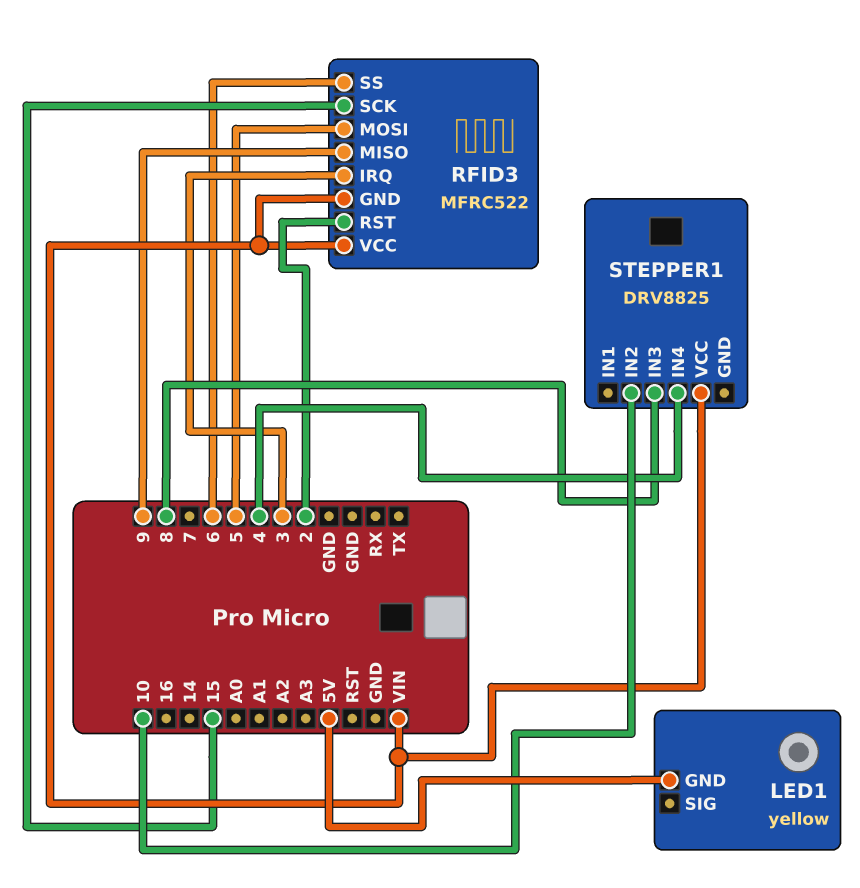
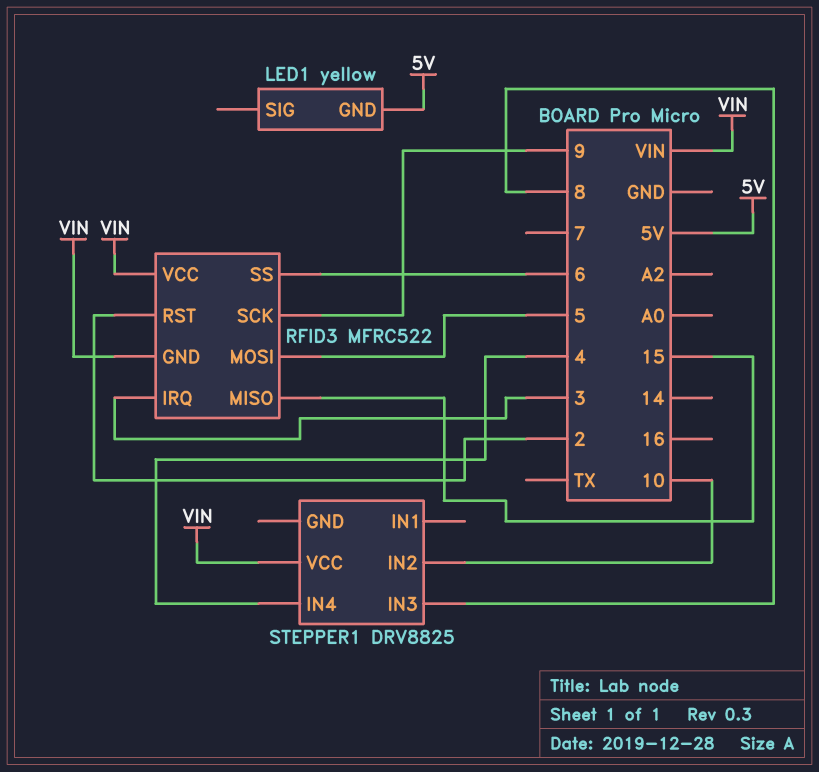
RFID3 pin MISO: 9 -> 15
RFID3 pin SCK: 15 -> 9

